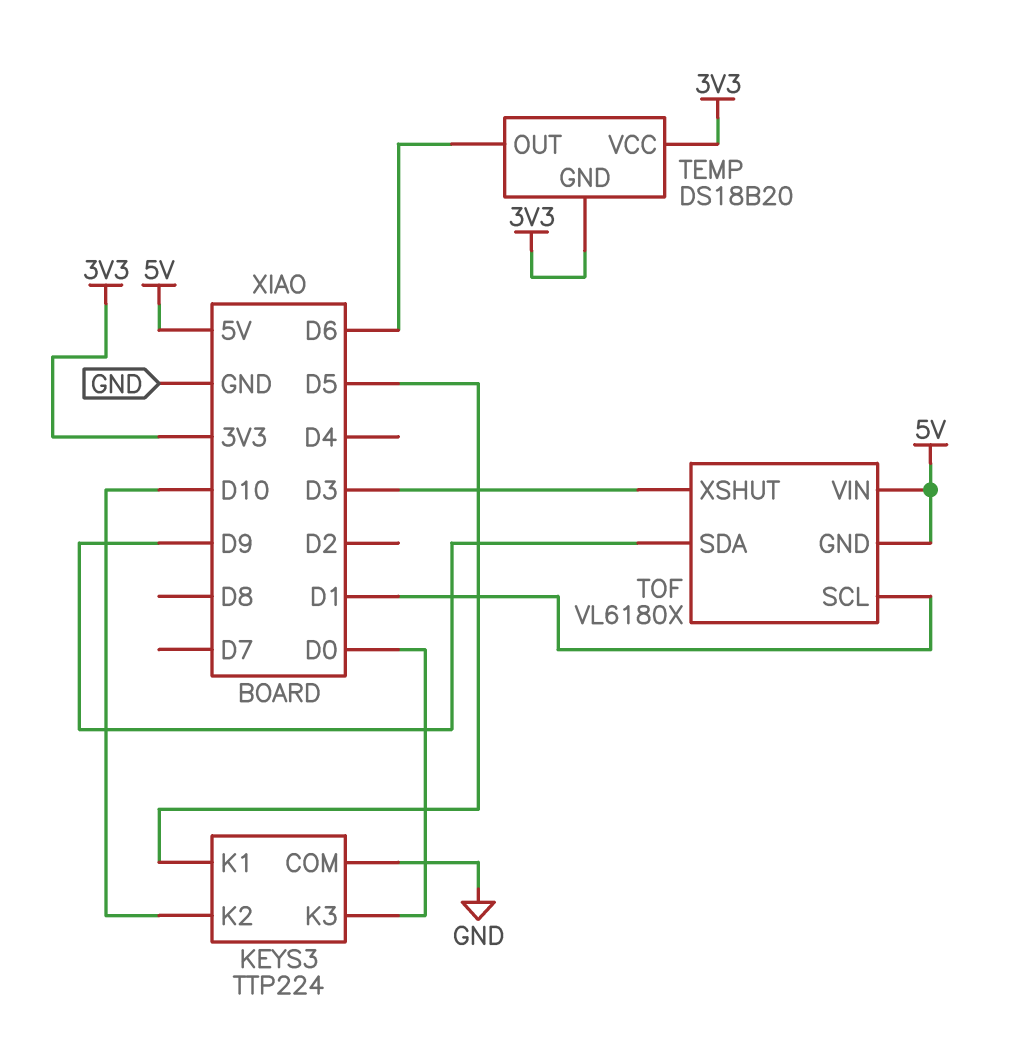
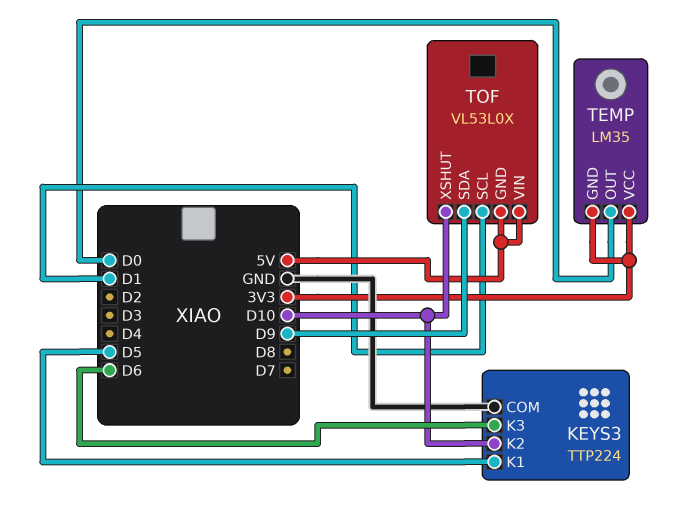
KEYS3 pin K3: D0 -> D6
TEMP: DS18B20 -> LM35
TEMP pin OUT: D6 -> D0
TOF: VL6180X -> VL53L0X
TOF pin XSHUT: D3 -> D10

